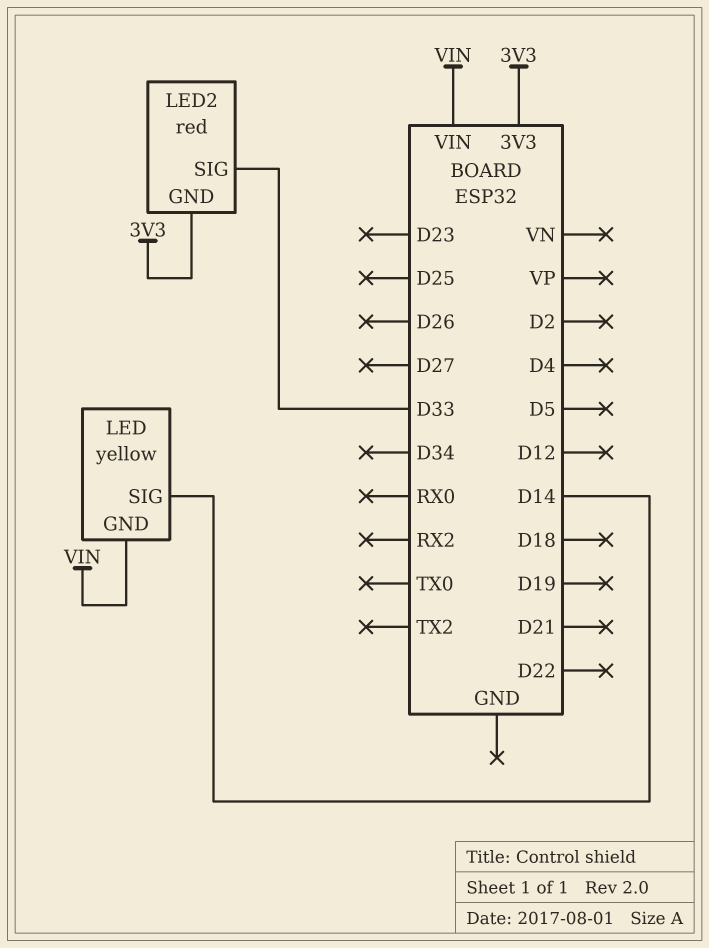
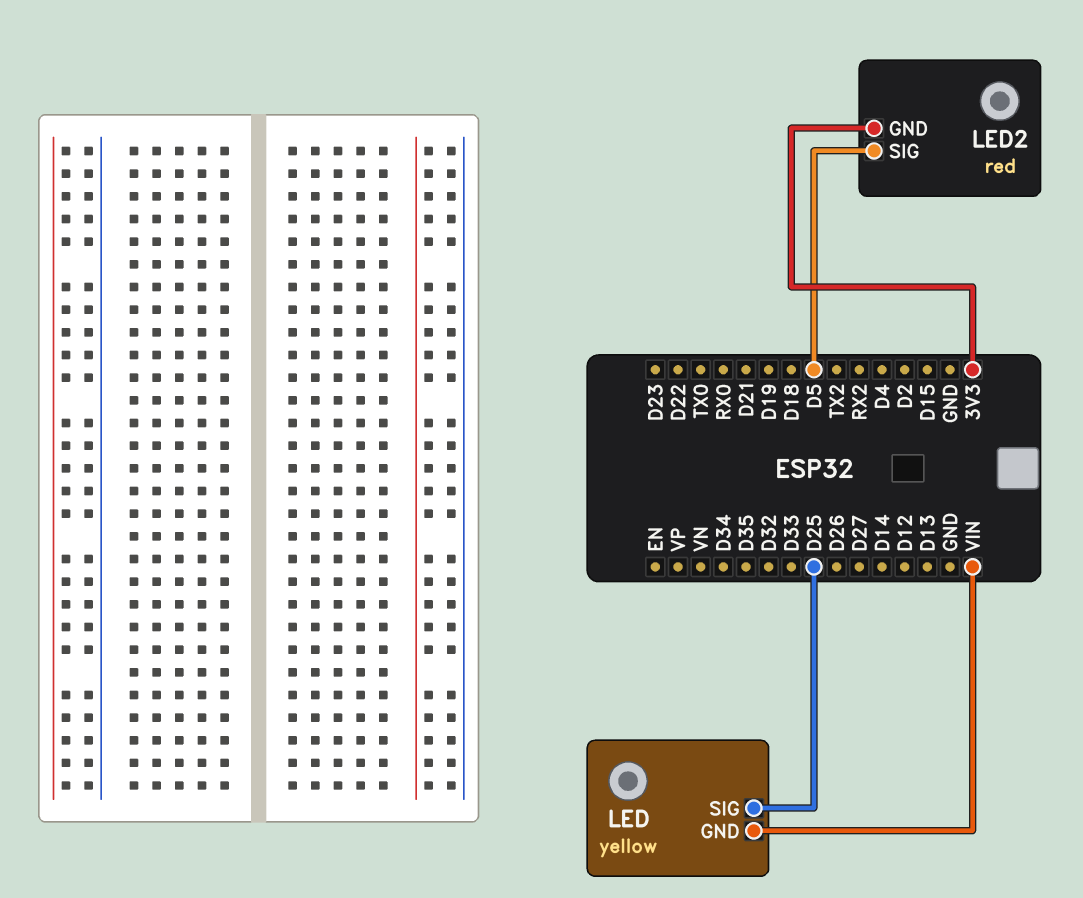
LED pin SIG: D14 -> D25
LED2 pin SIG: D33 -> D5

